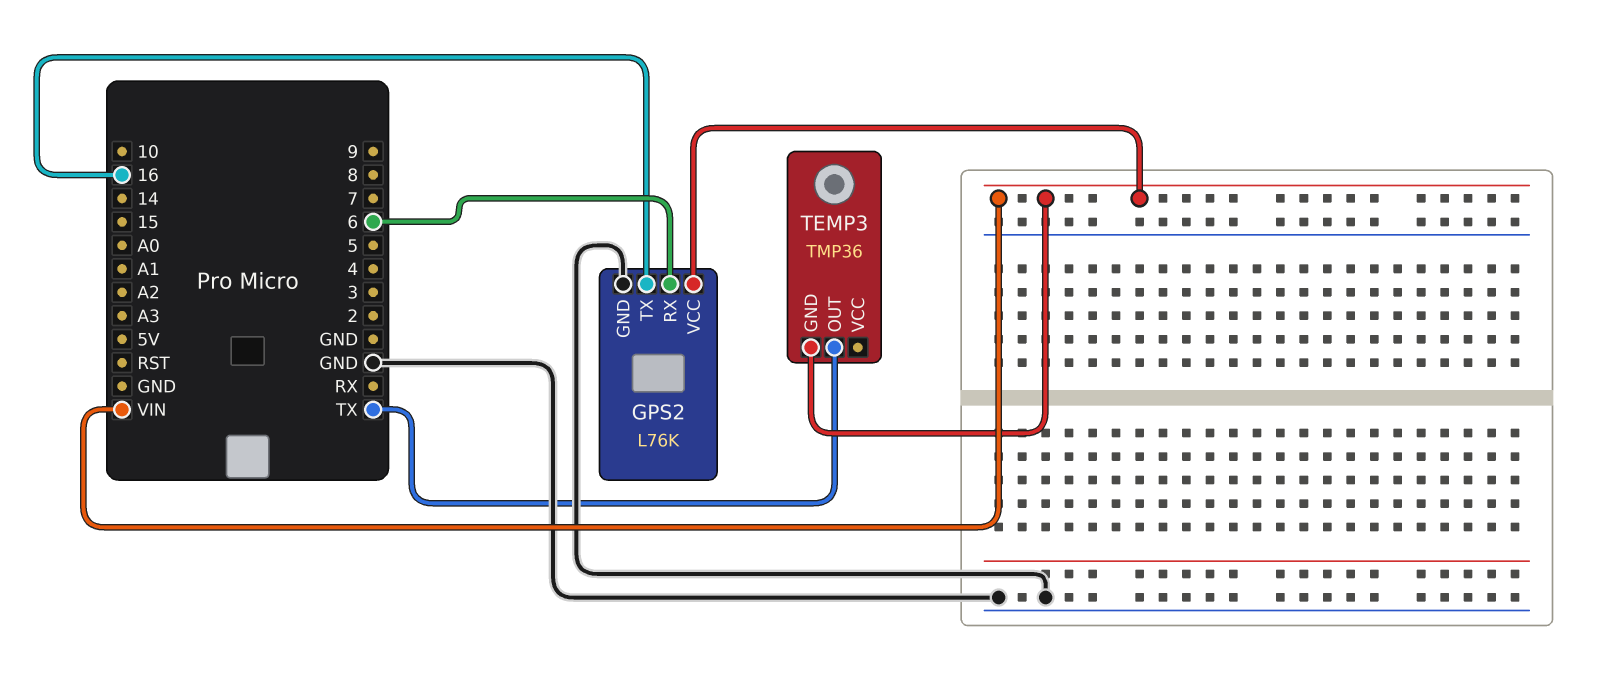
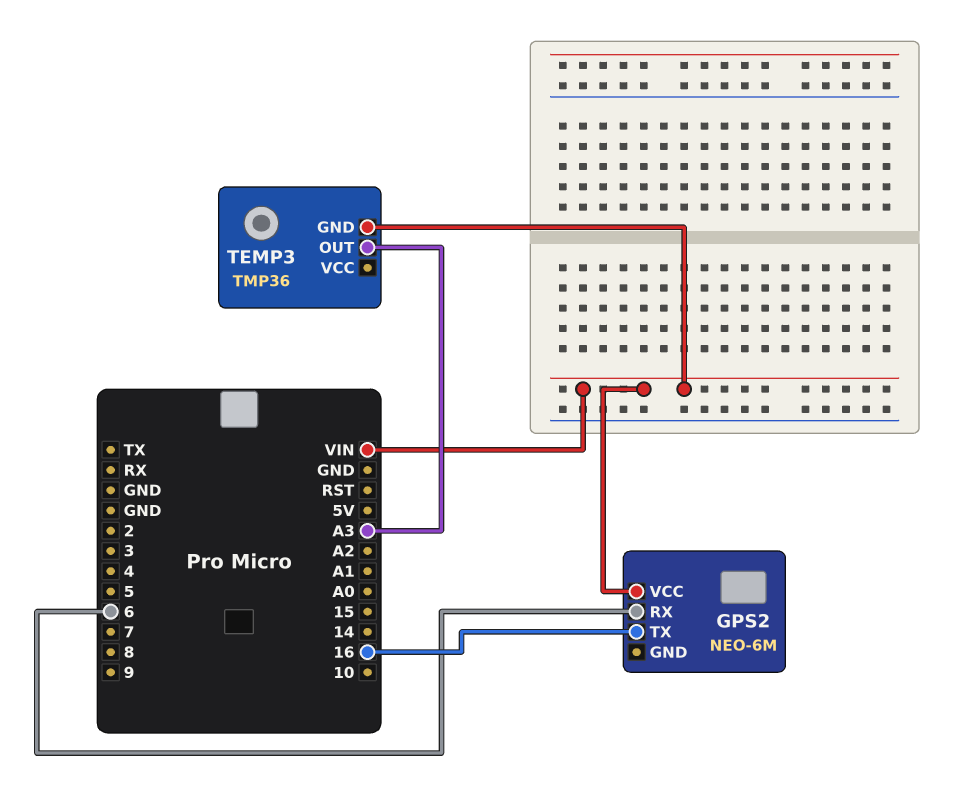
GPS2: L76K -> NEO-6M
GPS2 pin GND: GND -> none
TEMP3 pin OUT: TX -> A3

